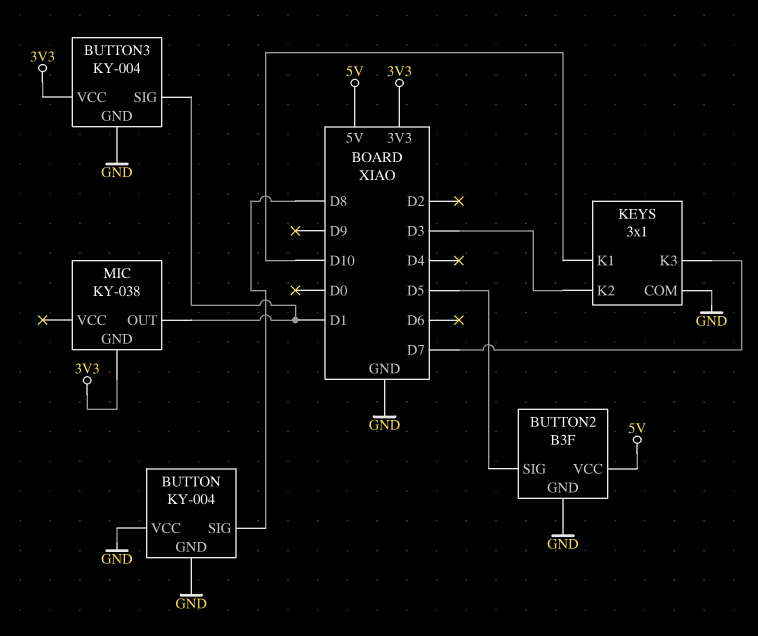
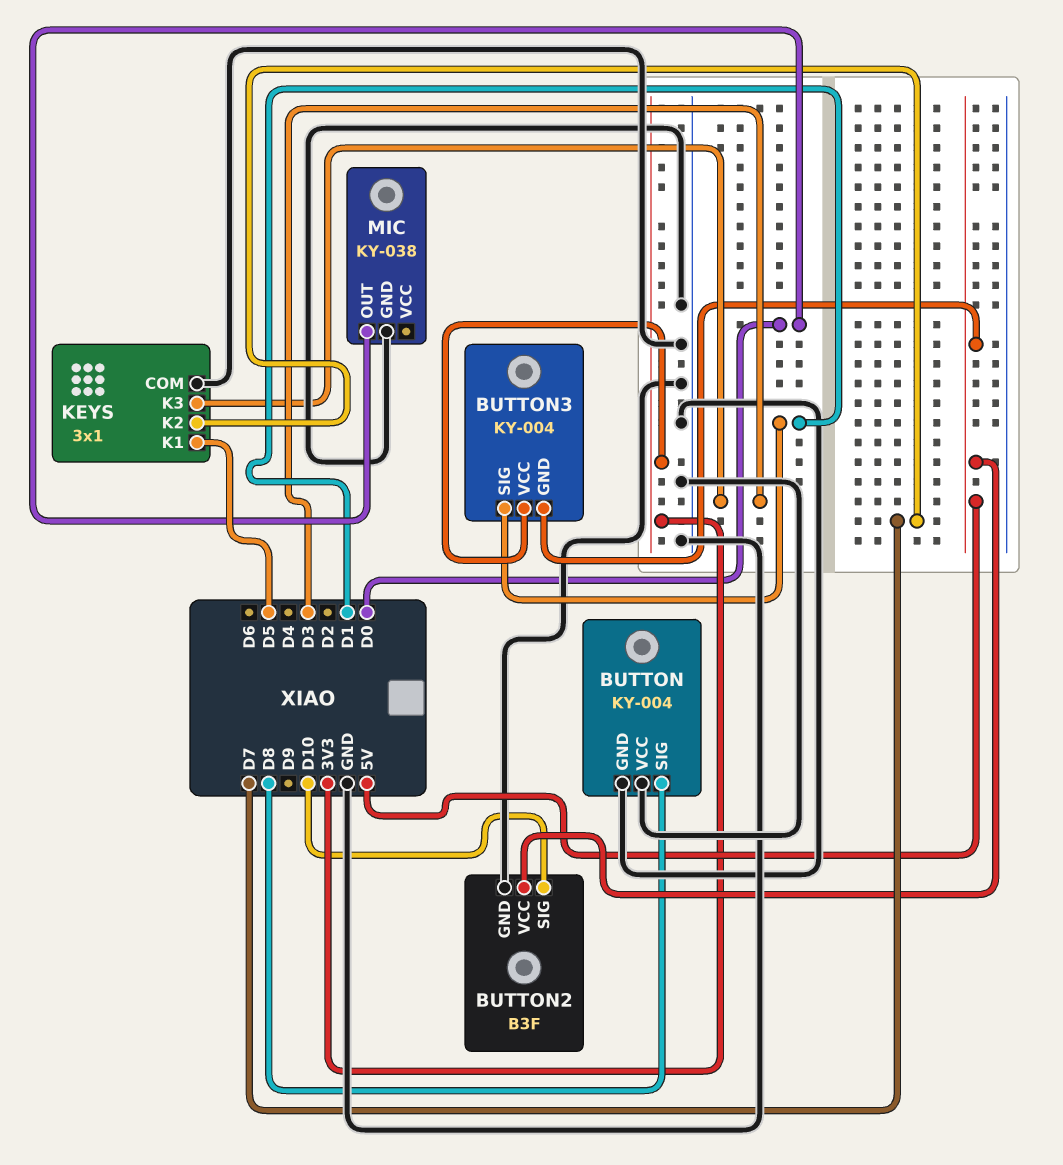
BUTTON2 pin SIG: D5 -> D10
BUTTON3 pin GND: GND -> 5V
KEYS pin K1: D10 -> D5
KEYS pin K2: D3 -> D7
KEYS pin K3: D7 -> D3
MIC pin GND: 3V3 -> GND
MIC pin OUT: D1 -> D0

